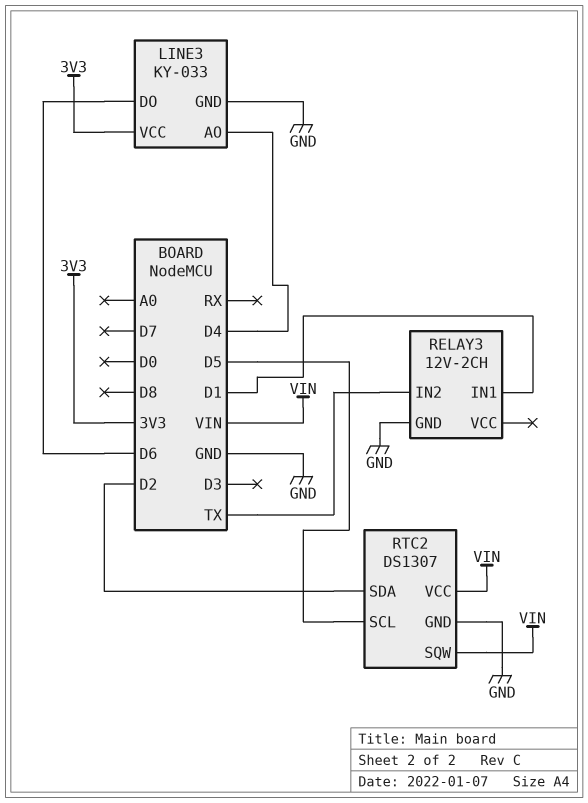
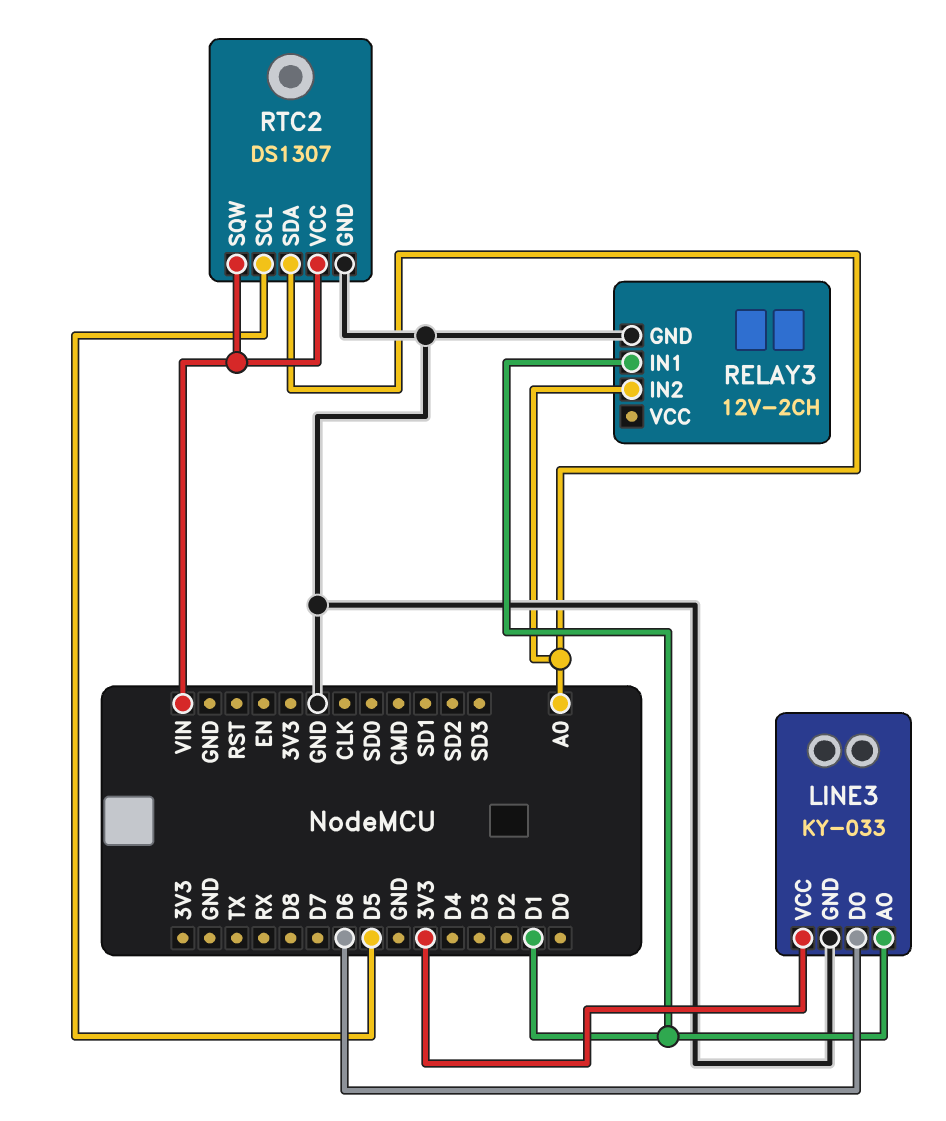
LINE3 pin AO: D4 -> D1
RELAY3 pin IN2: TX -> A0
RTC2 pin SDA: D2 -> A0

